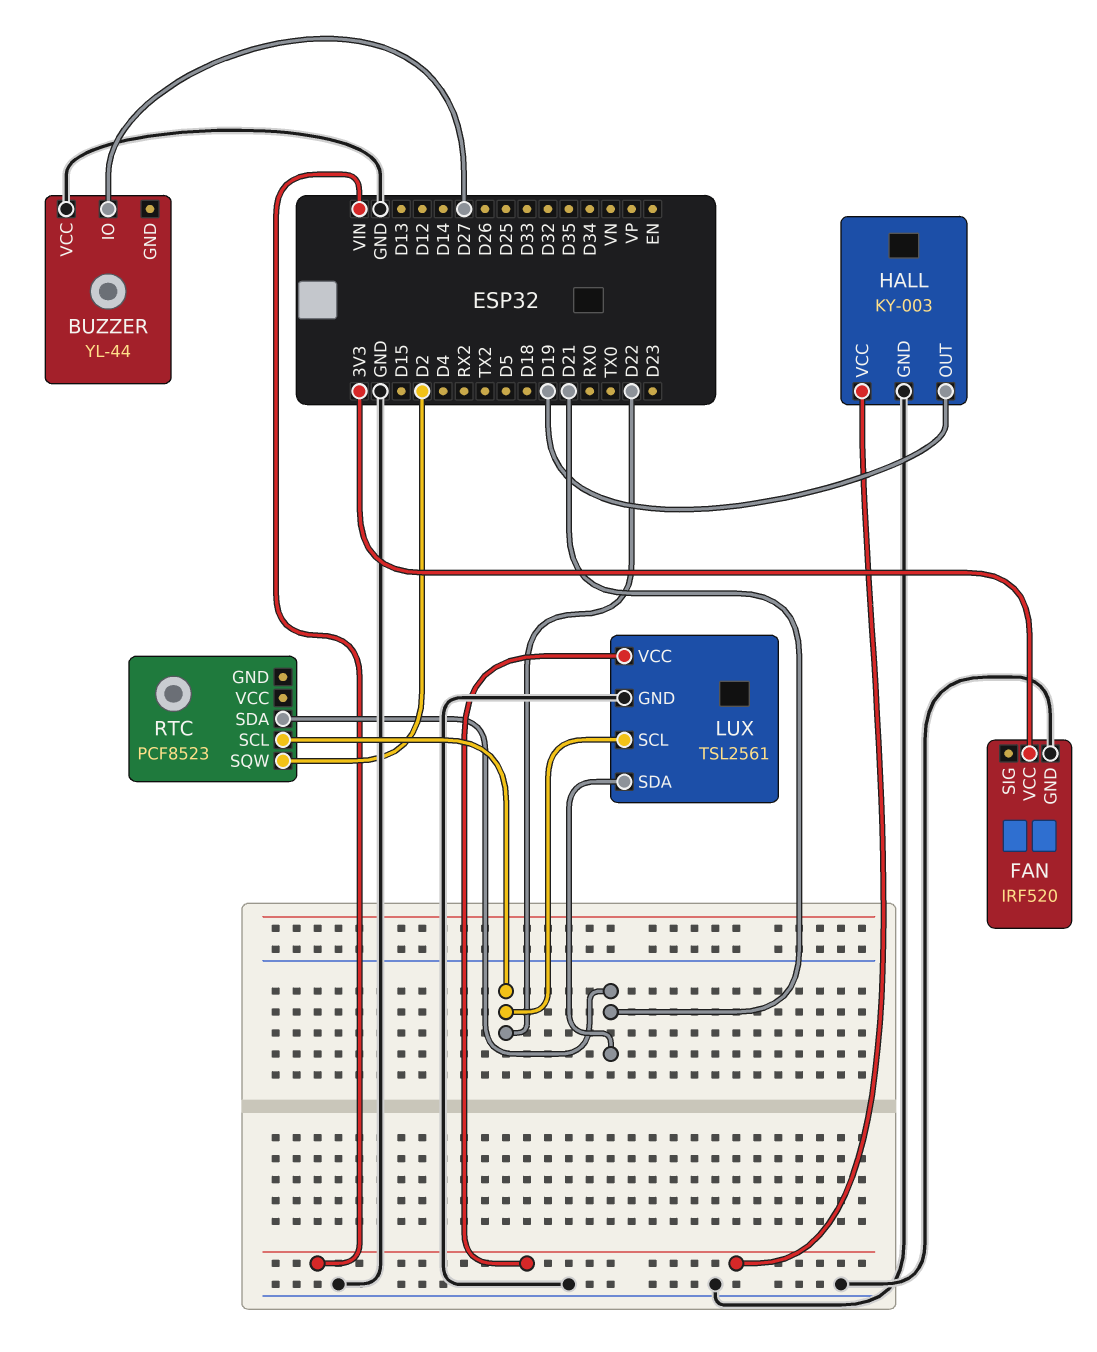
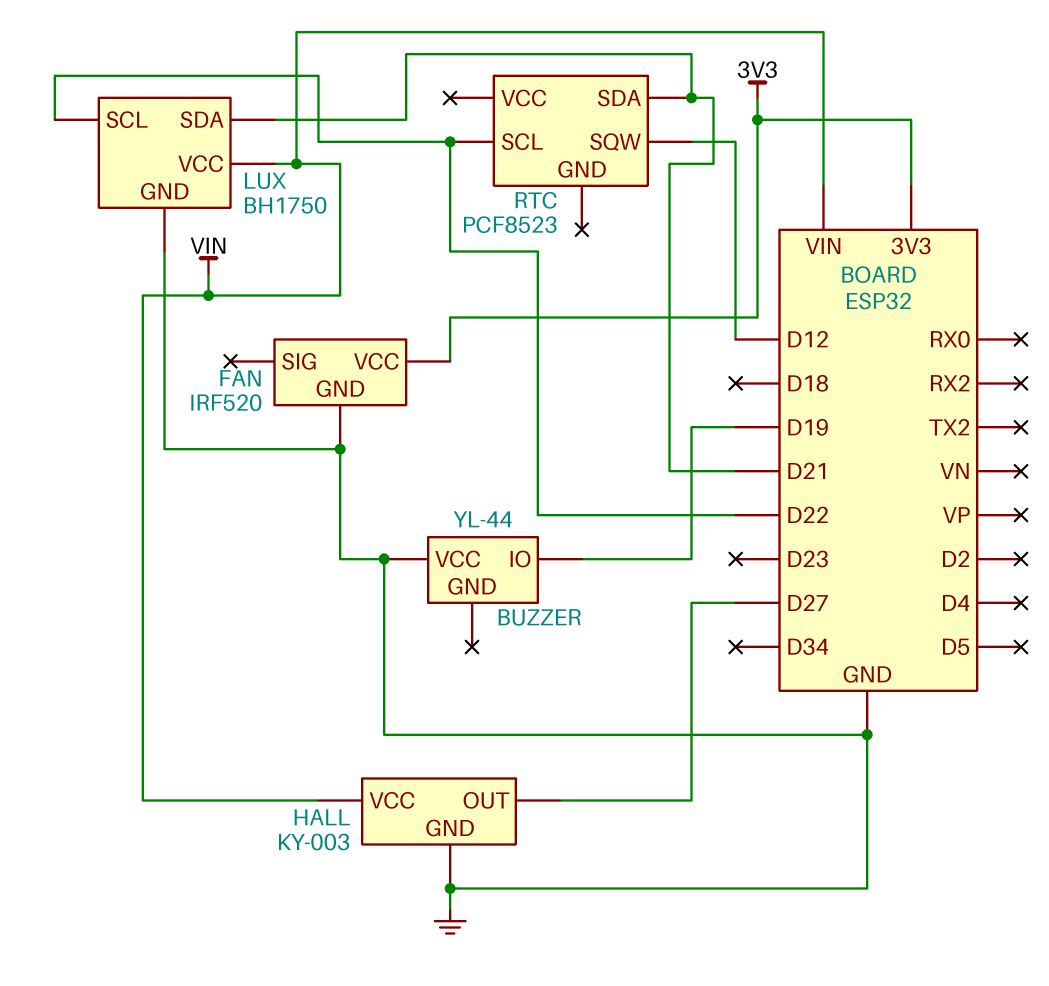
BUZZER pin IO: D27 -> D19
HALL pin OUT: D19 -> D27
LUX: TSL2561 -> BH1750
RTC pin SQW: D2 -> D12

